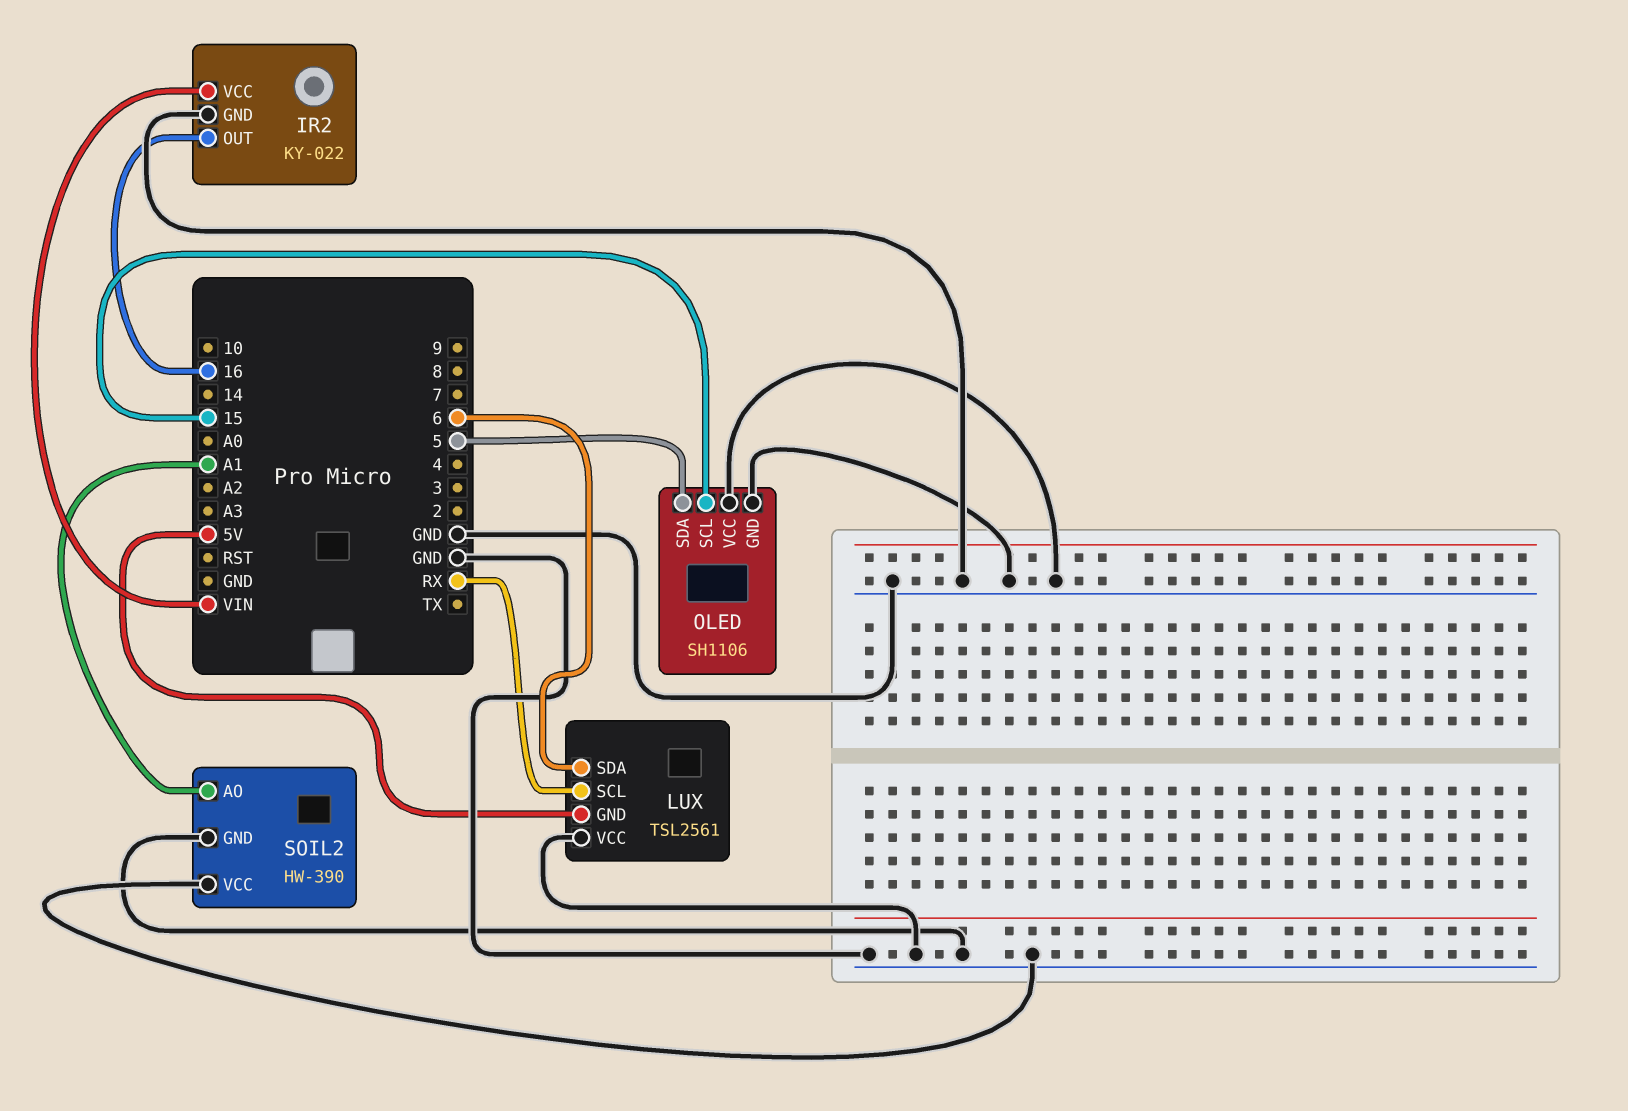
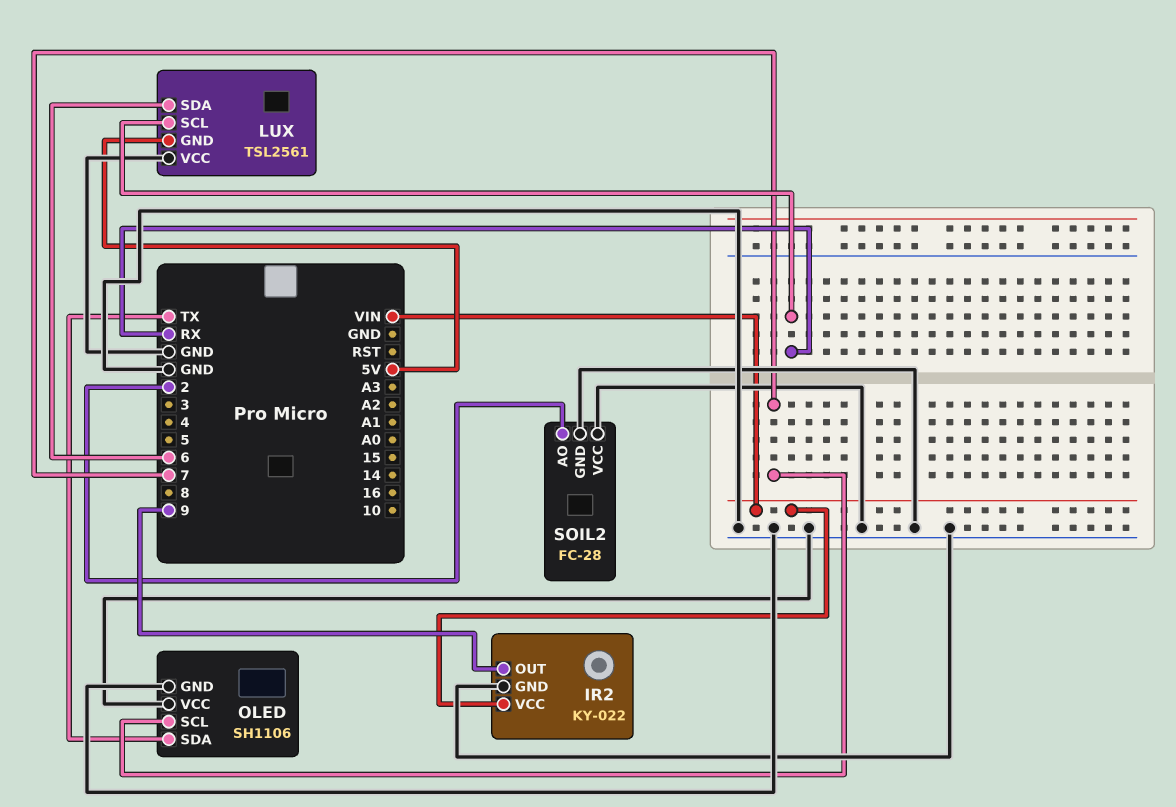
IR2 pin OUT: 16 -> 9
OLED pin SCL: 15 -> 7
OLED pin SDA: 5 -> TX
SOIL2: HW-390 -> FC-28
SOIL2 pin AO: A1 -> 2

